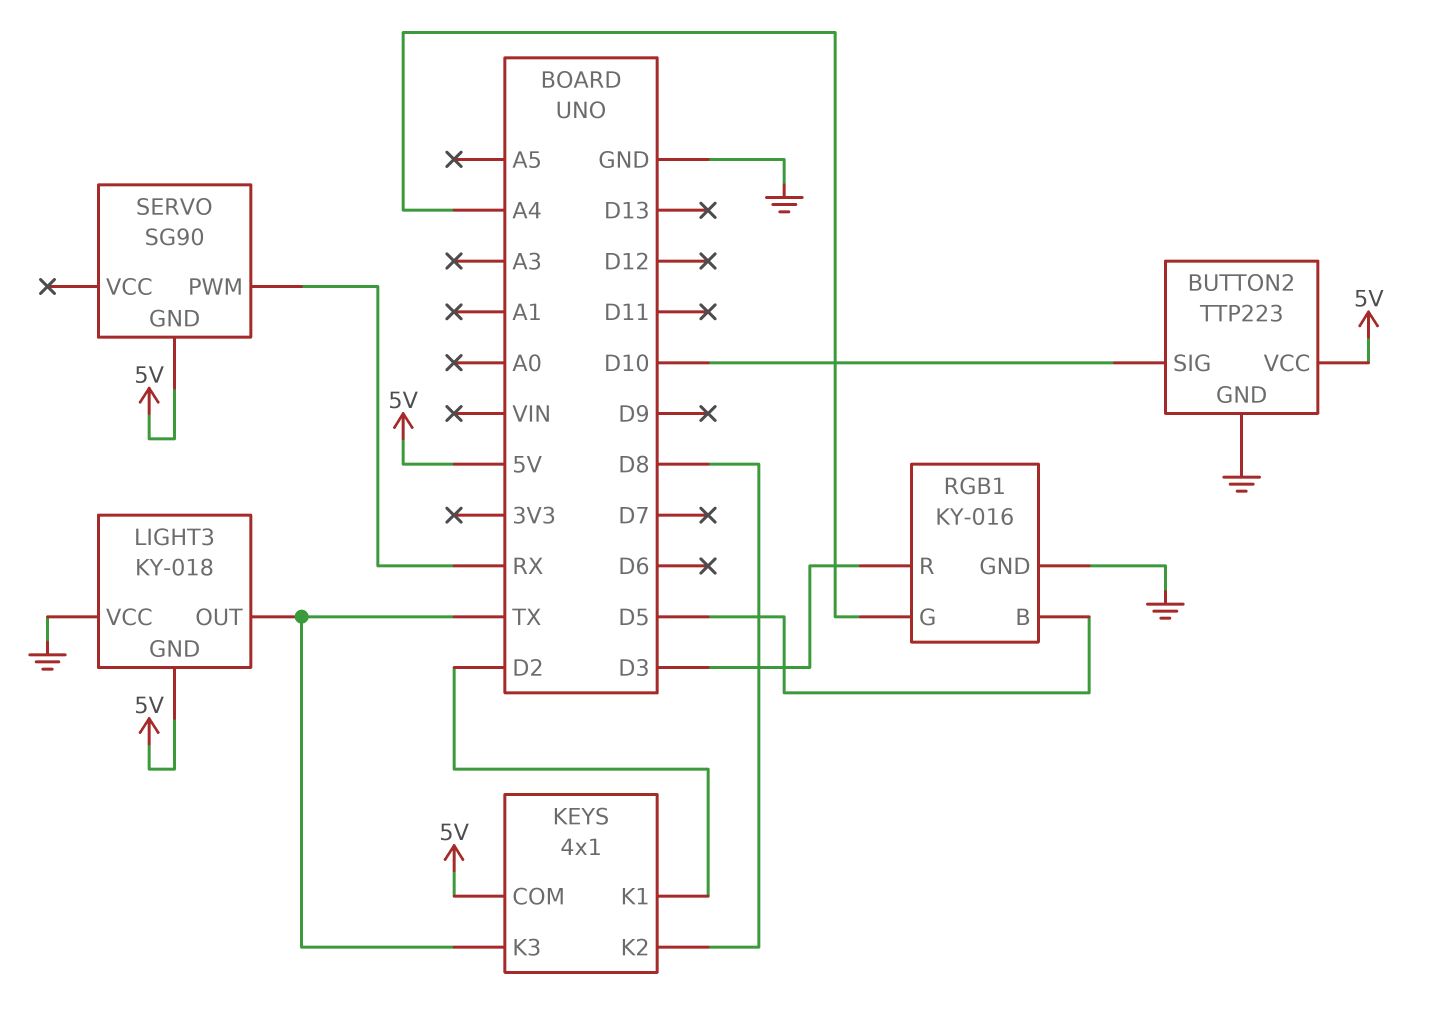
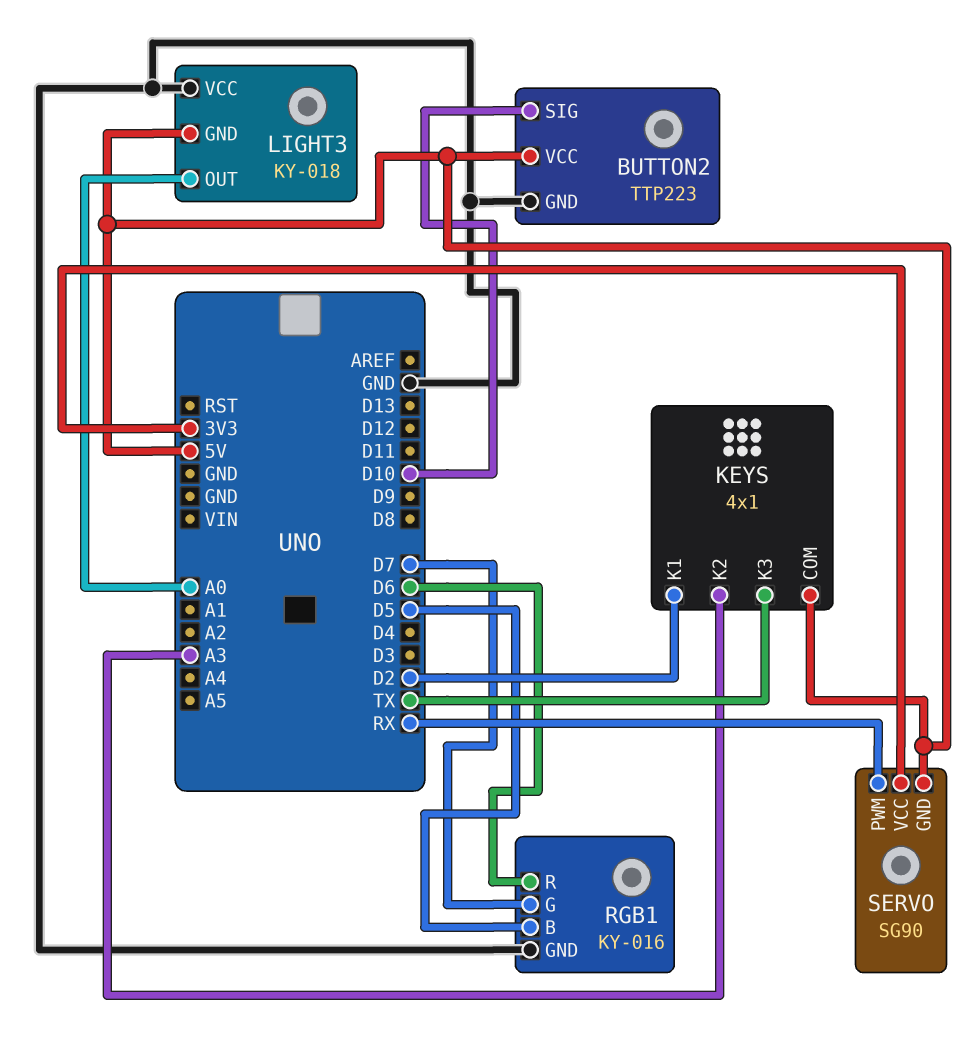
KEYS pin K2: D8 -> A3
LIGHT3 pin OUT: TX -> A0
RGB1 pin G: A4 -> D7
RGB1 pin R: D3 -> D6
SERVO pin VCC: none -> 3V3

